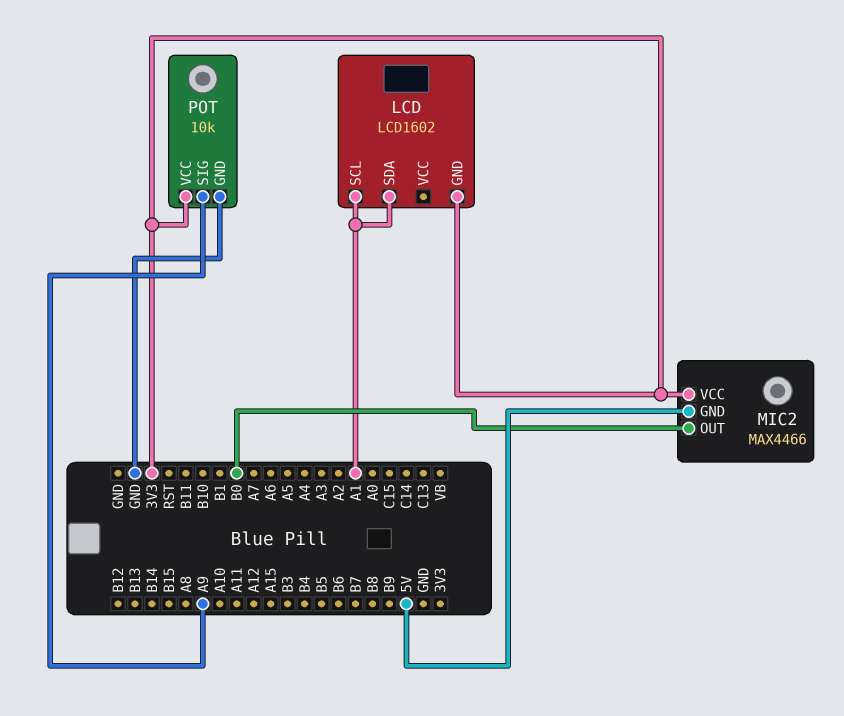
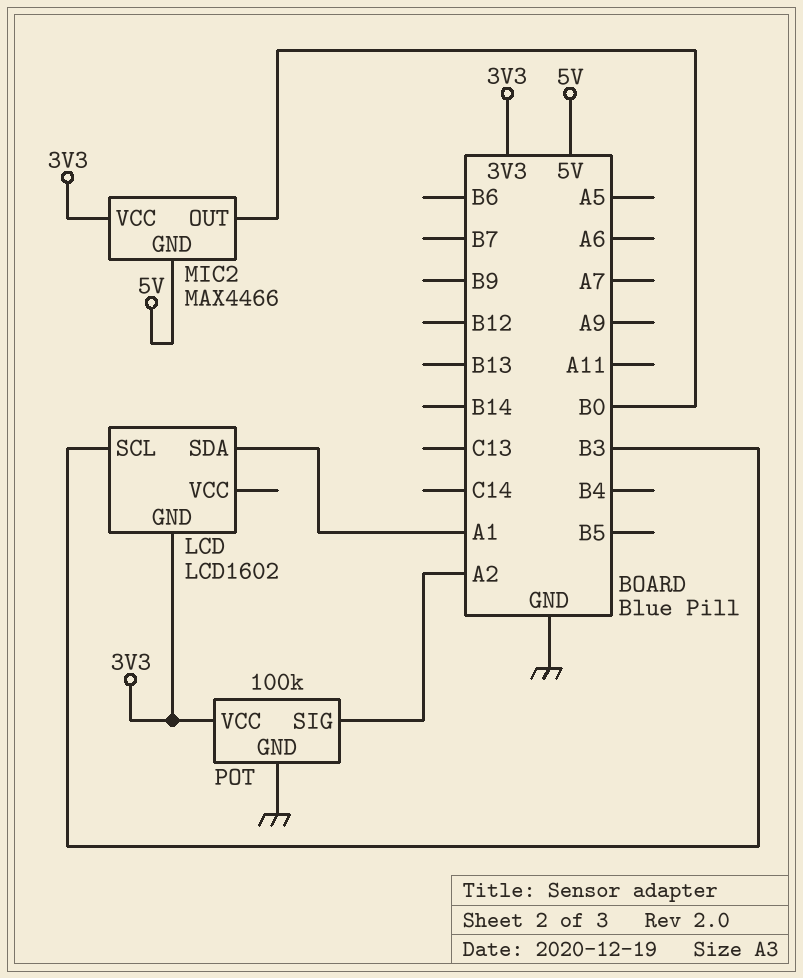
LCD pin SCL: A1 -> B3
POT: 10k -> 100k
POT pin SIG: A9 -> A2

